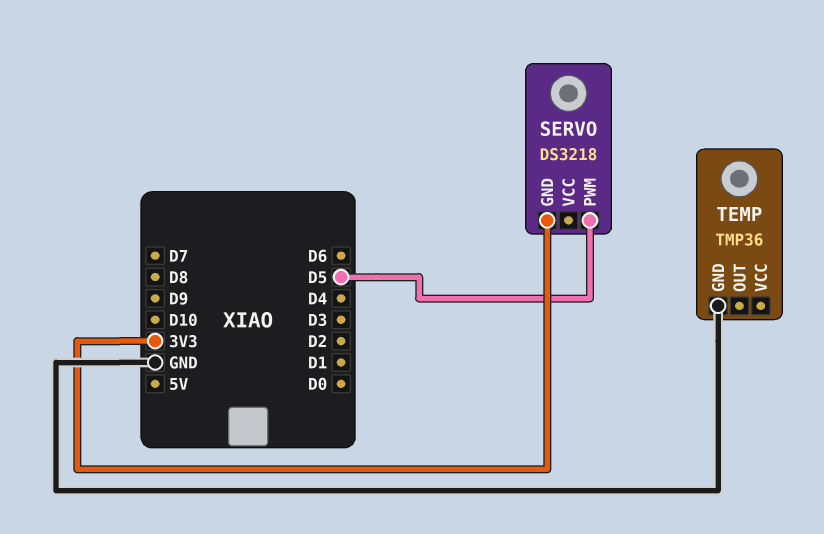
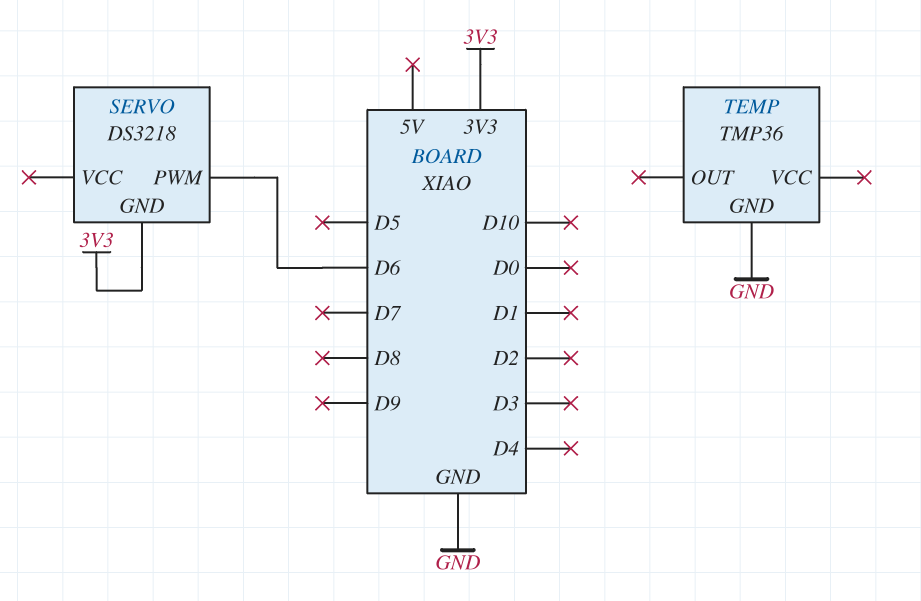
SERVO pin PWM: D5 -> D6

